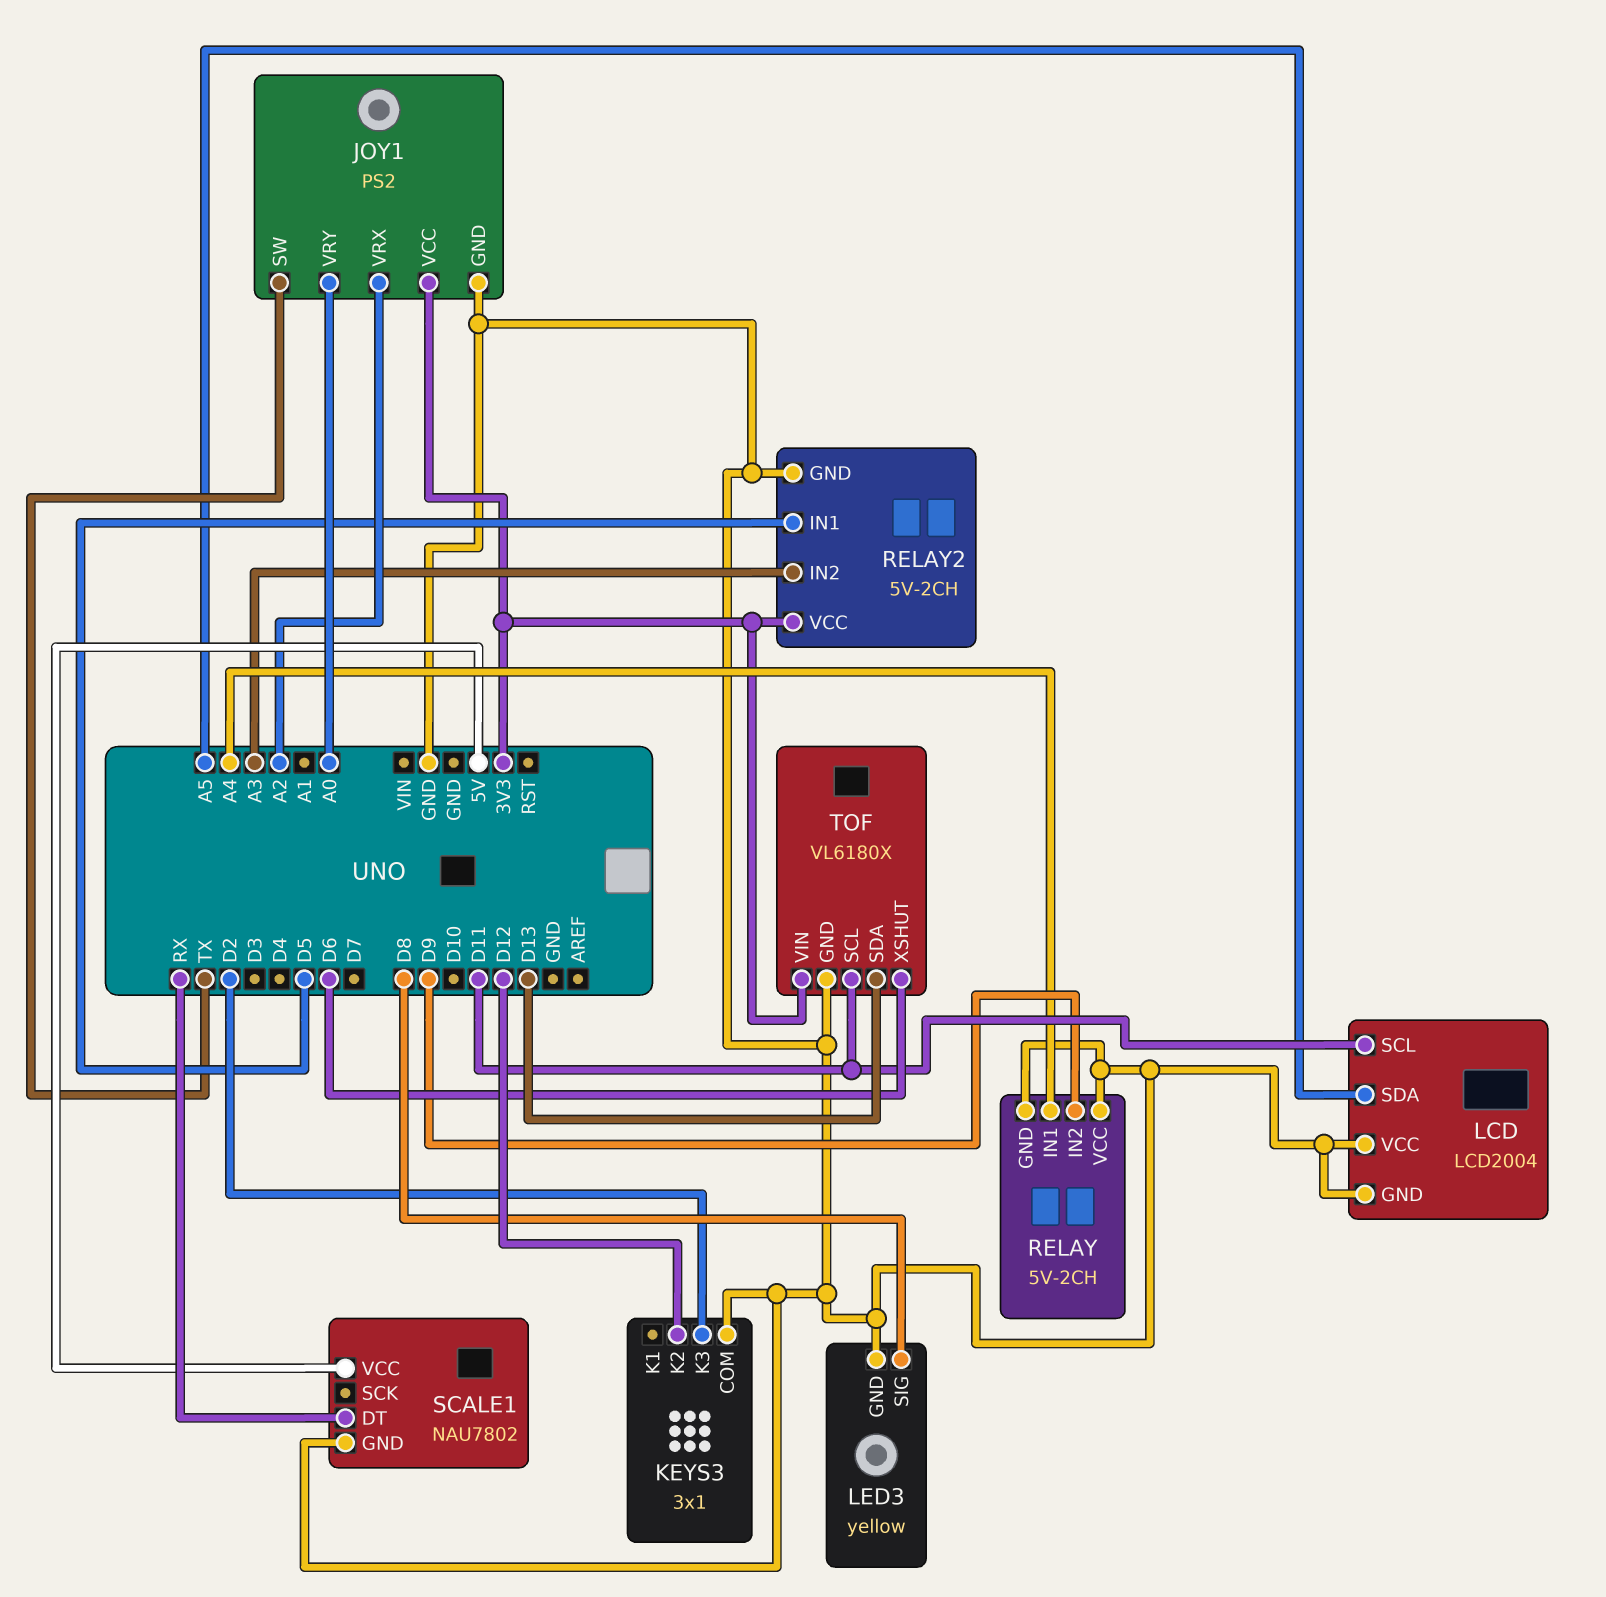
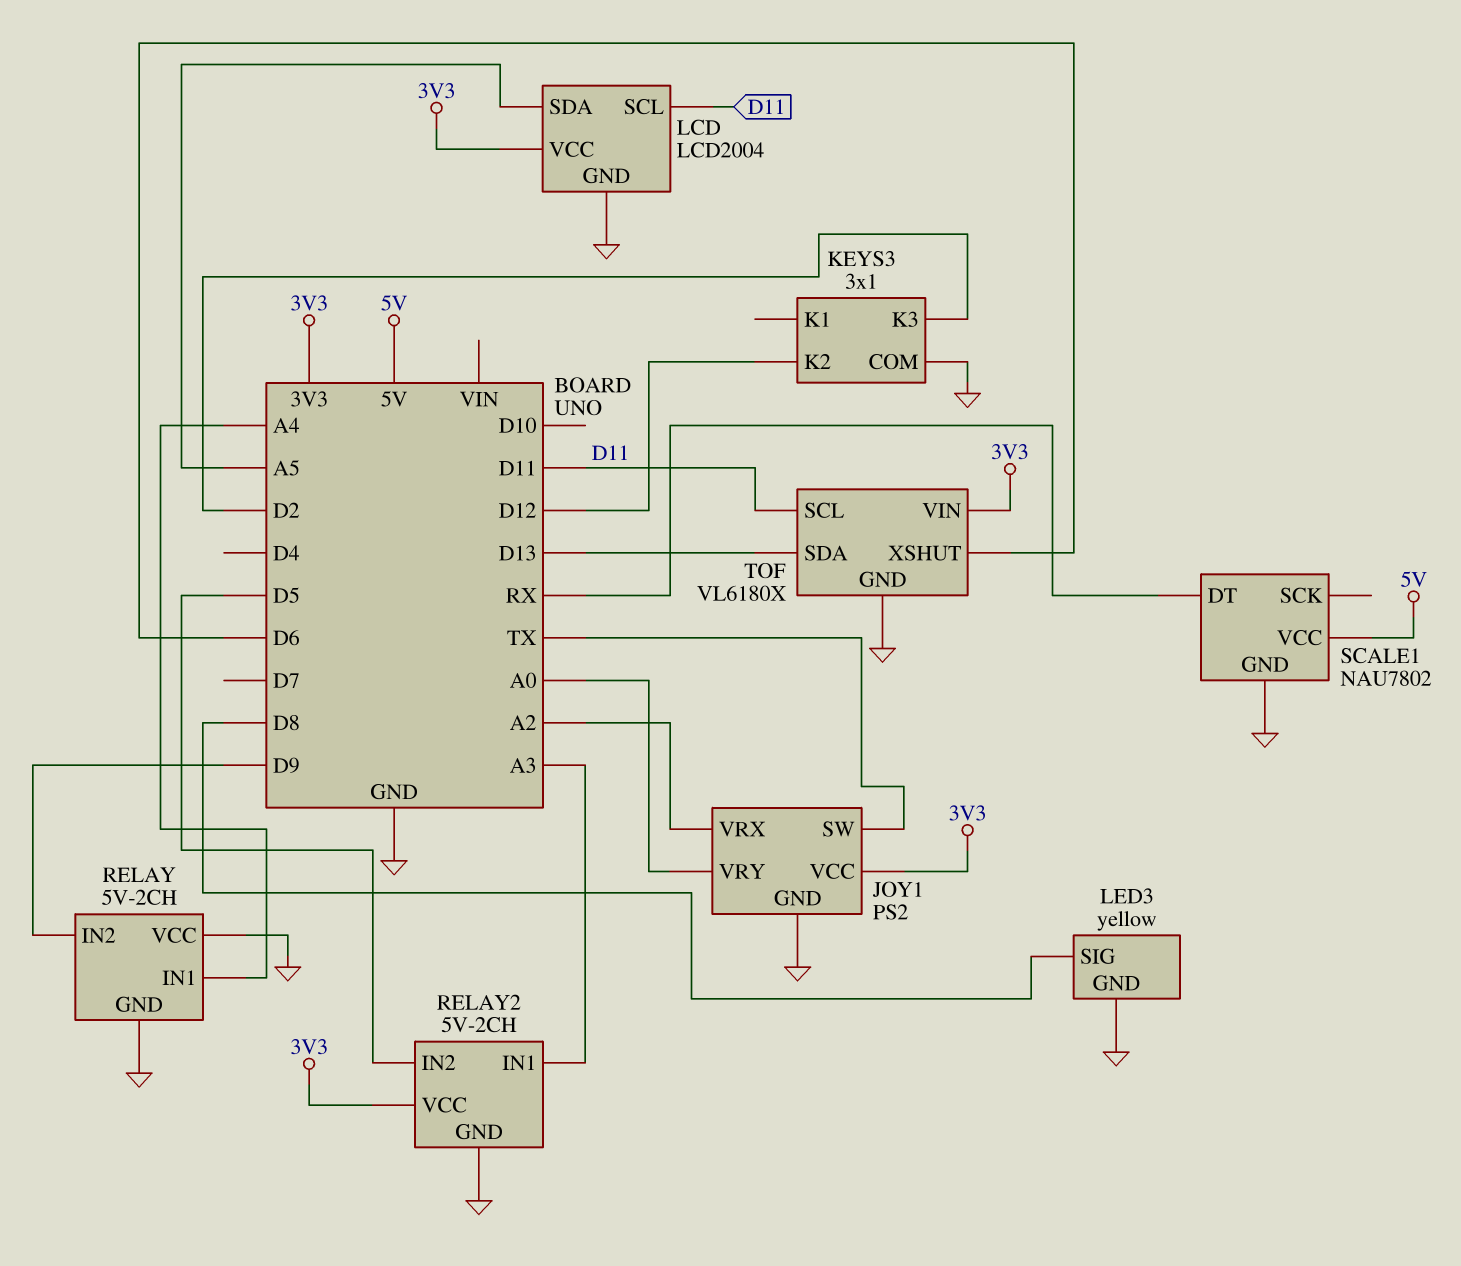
LCD pin VCC: GND -> 3V3
RELAY2 pin IN1: D5 -> A3
RELAY2 pin IN2: A3 -> D5

